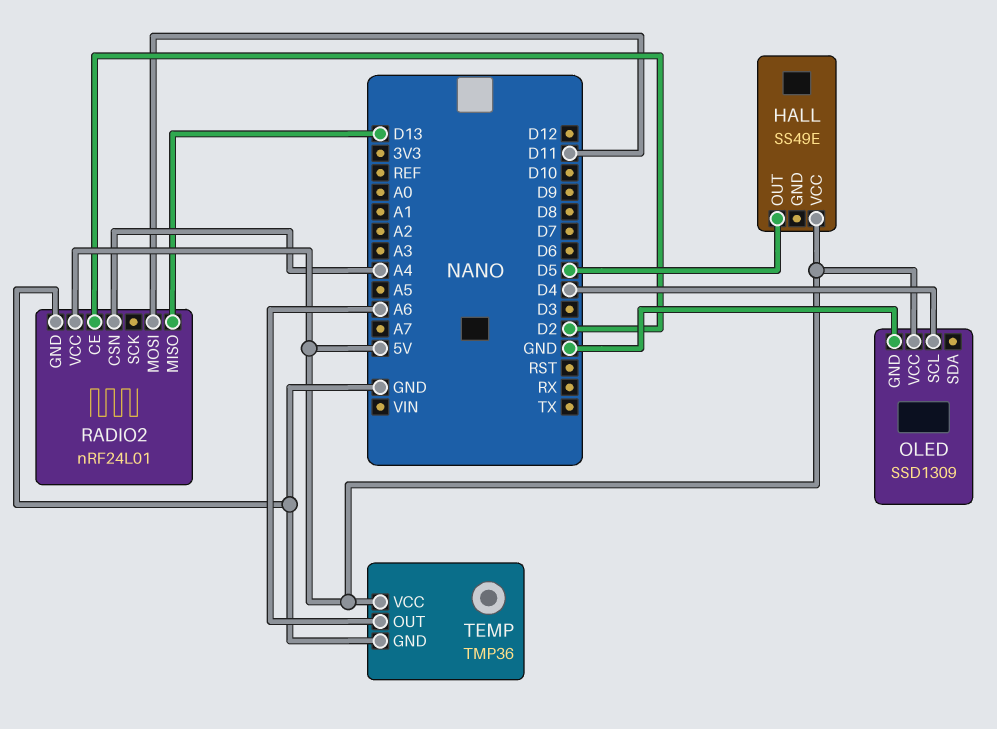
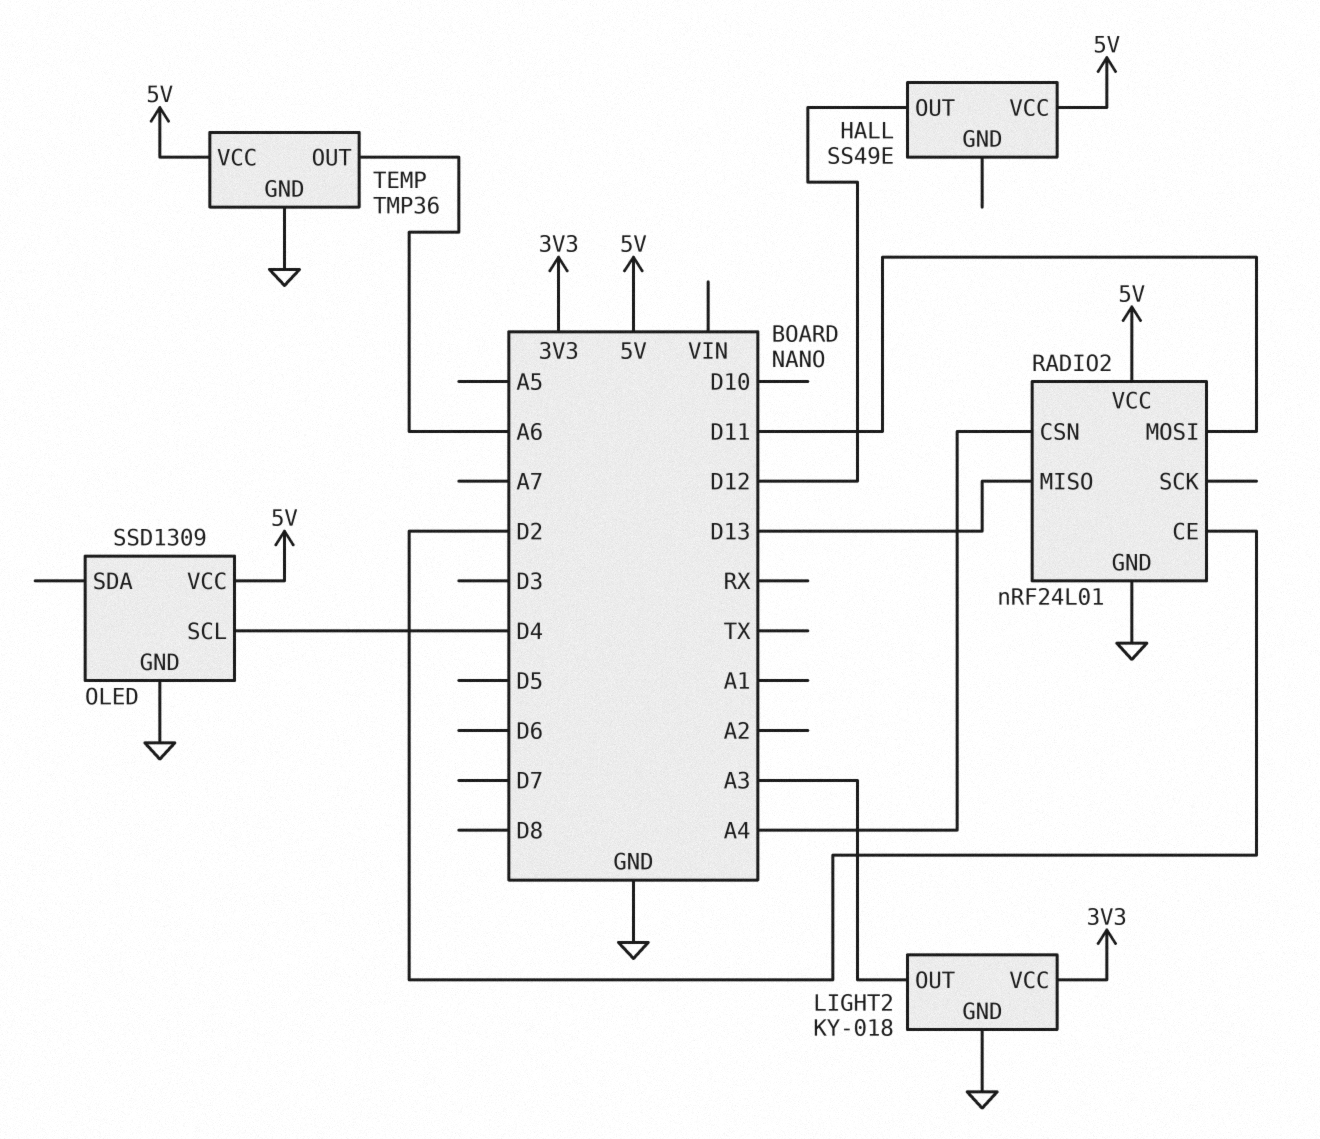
HALL pin OUT: D5 -> D12
LIGHT2: none -> KY-018
LIGHT2 pin GND: none -> GND
LIGHT2 pin OUT: none -> A3
LIGHT2 pin VCC: none -> 3V3

